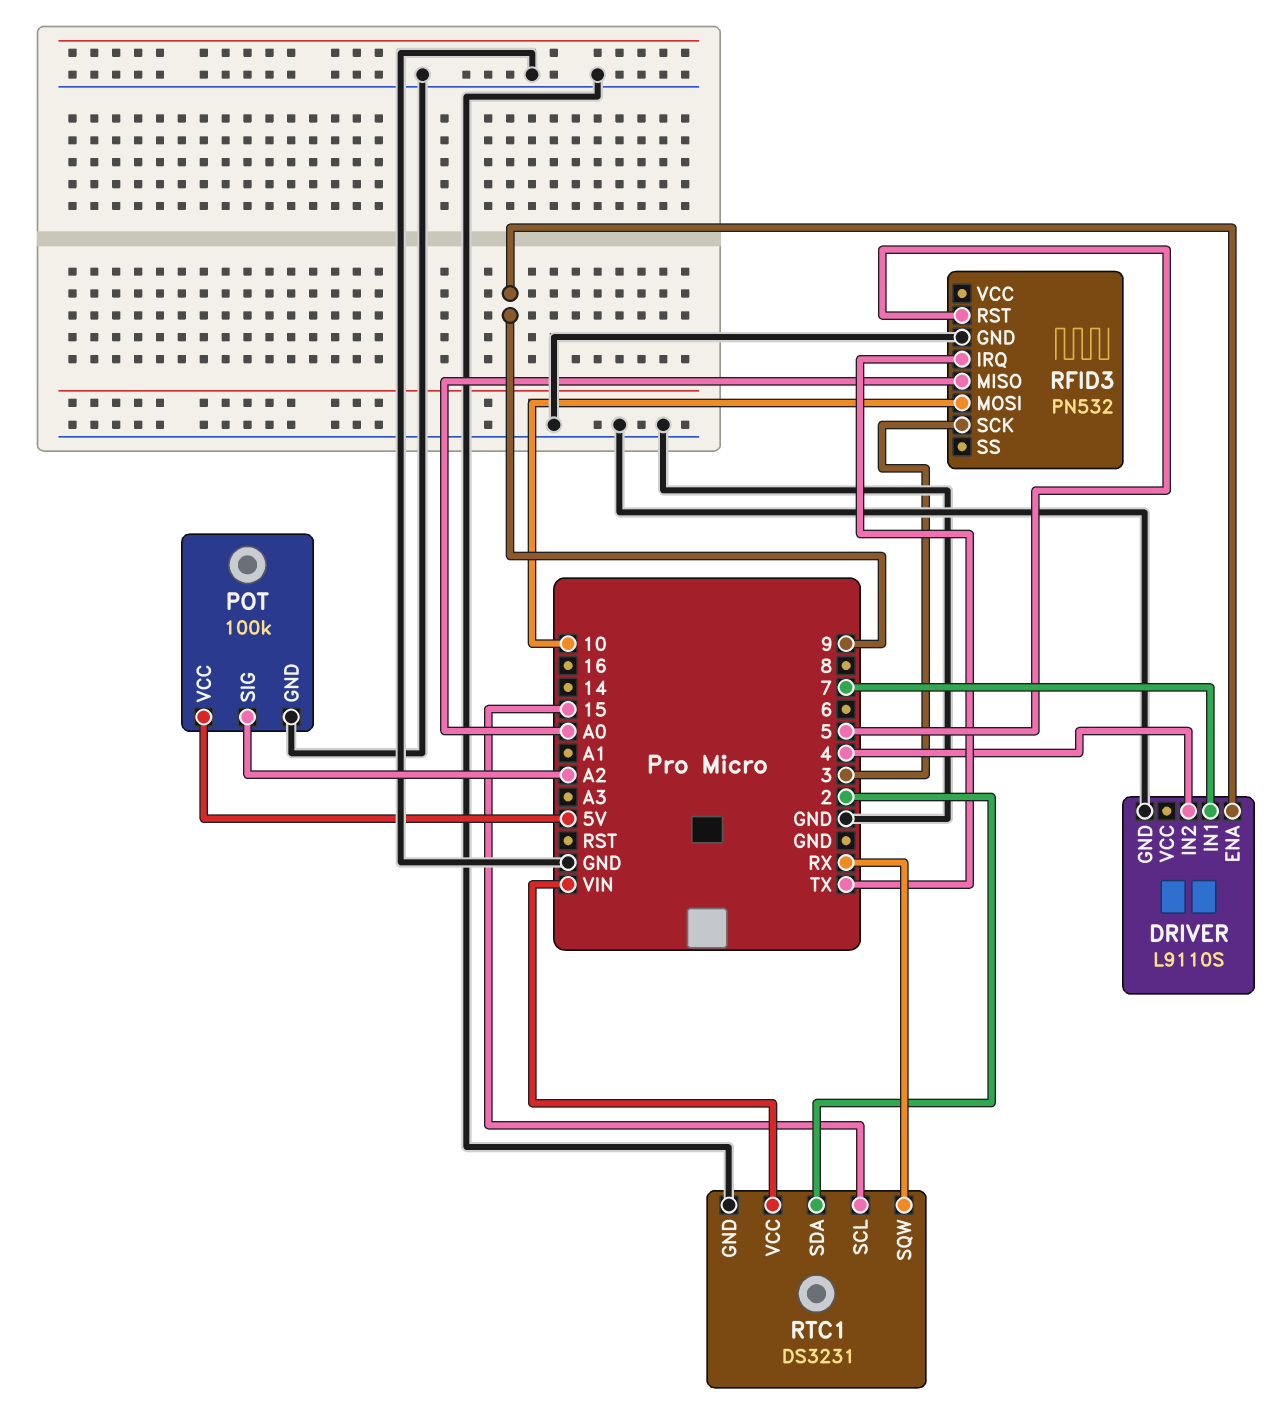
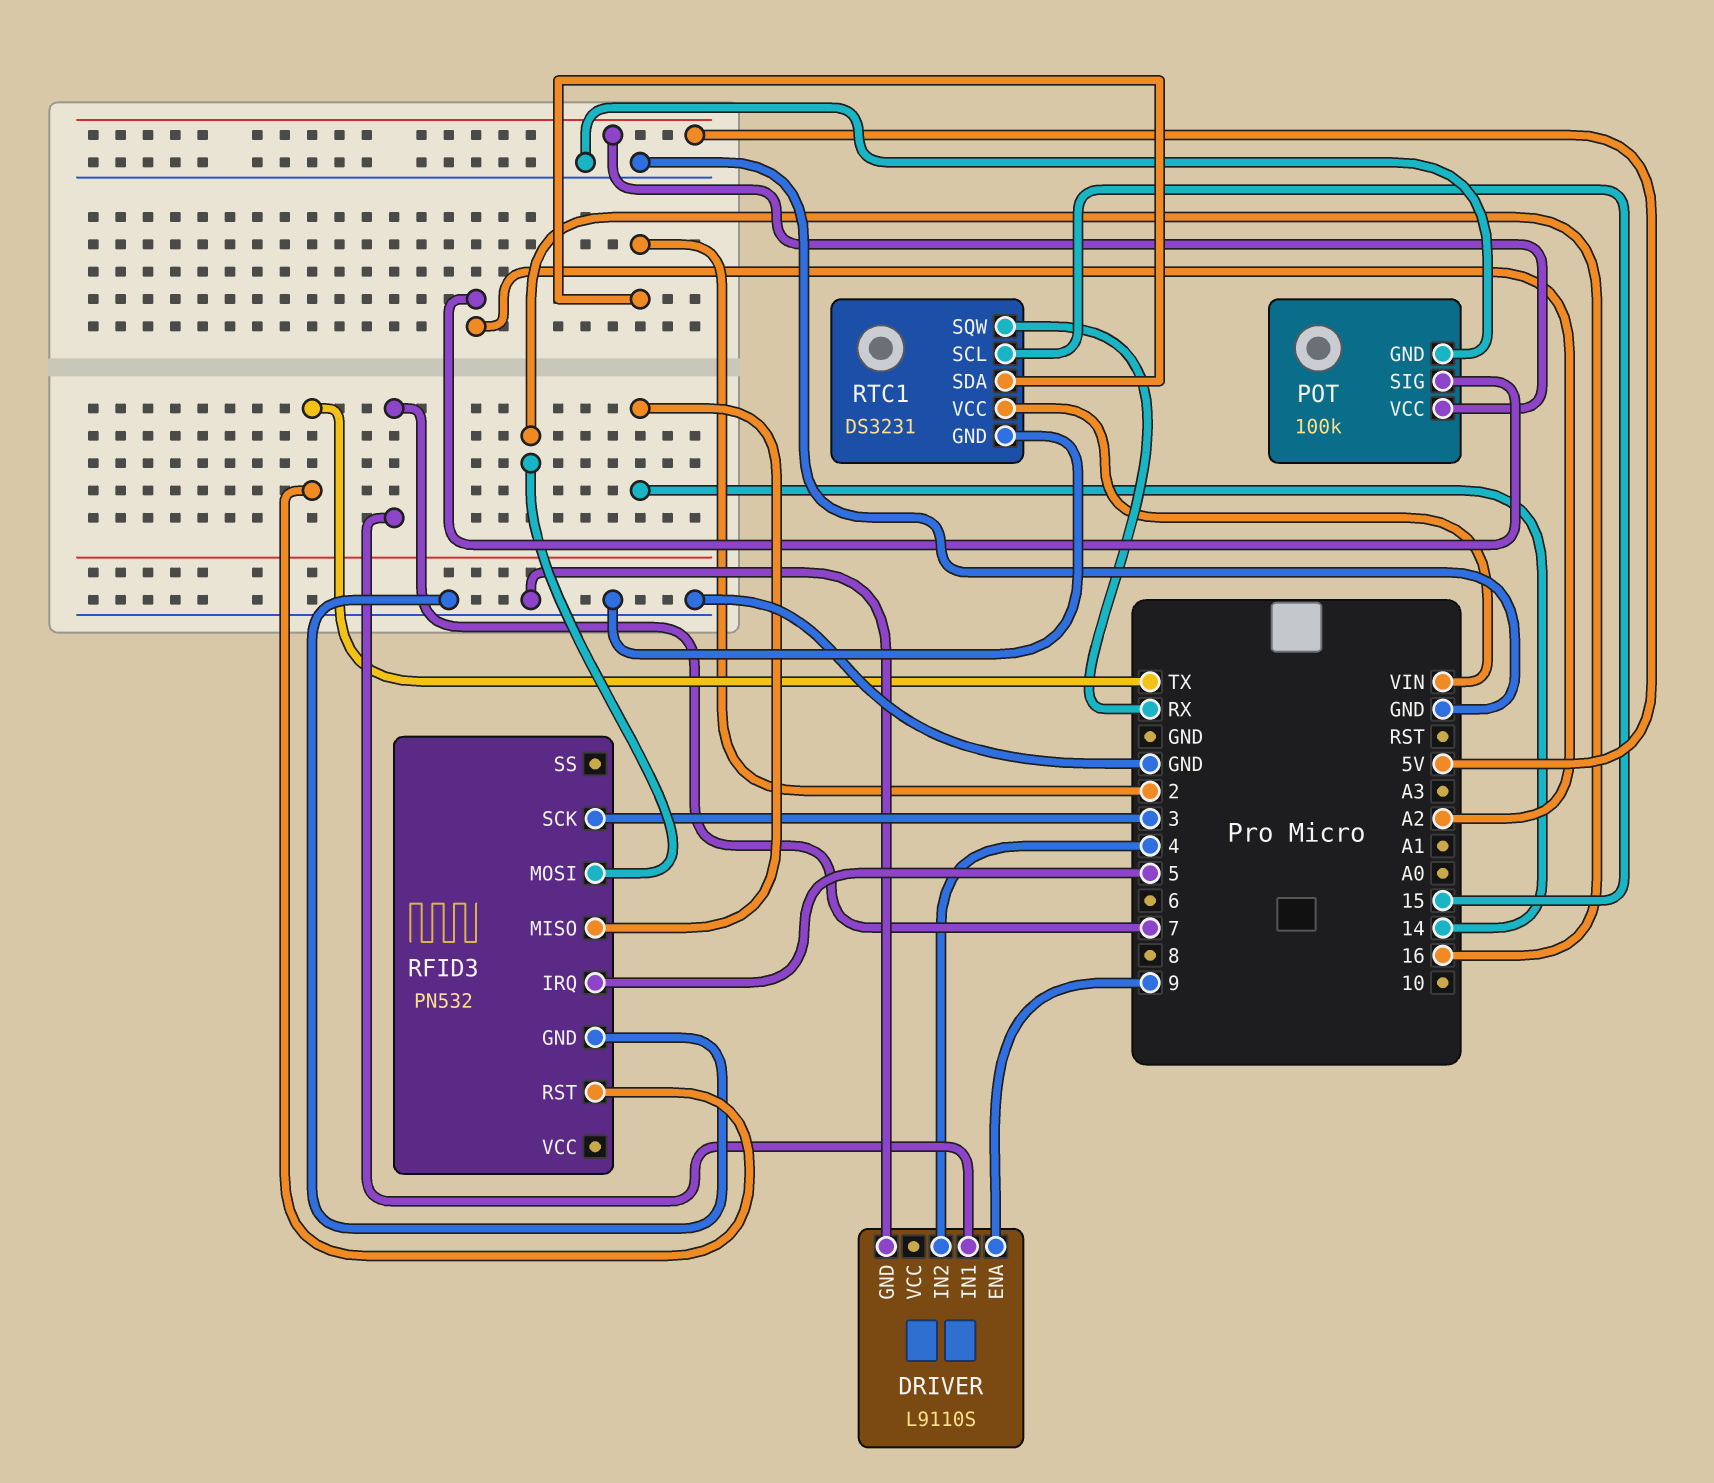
RFID3 pin IRQ: TX -> 5
RFID3 pin MISO: A0 -> 14
RFID3 pin MOSI: 10 -> 16
RFID3 pin RST: 5 -> TX

